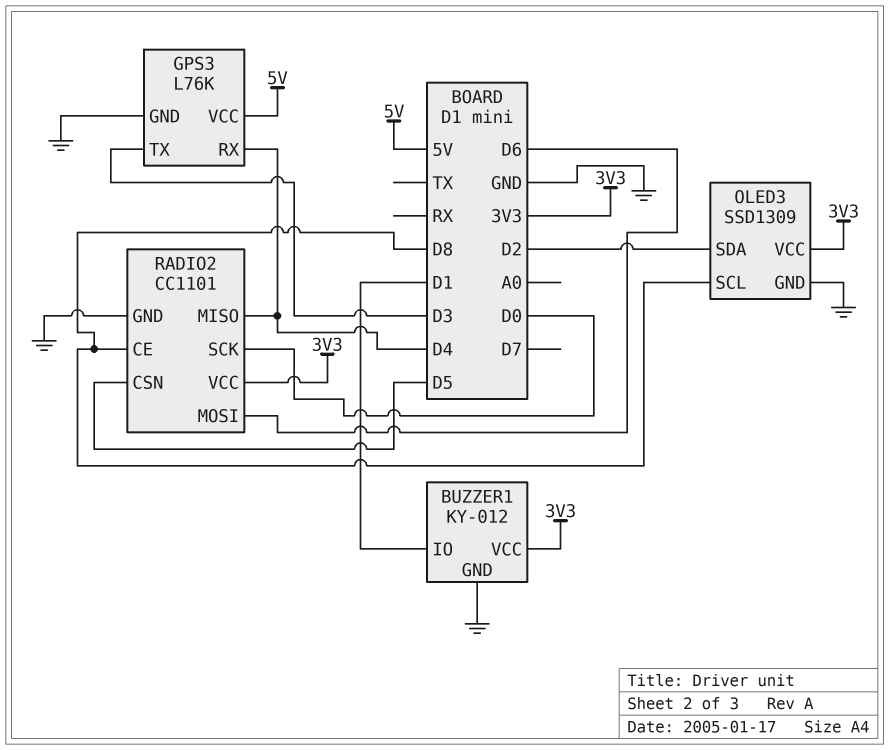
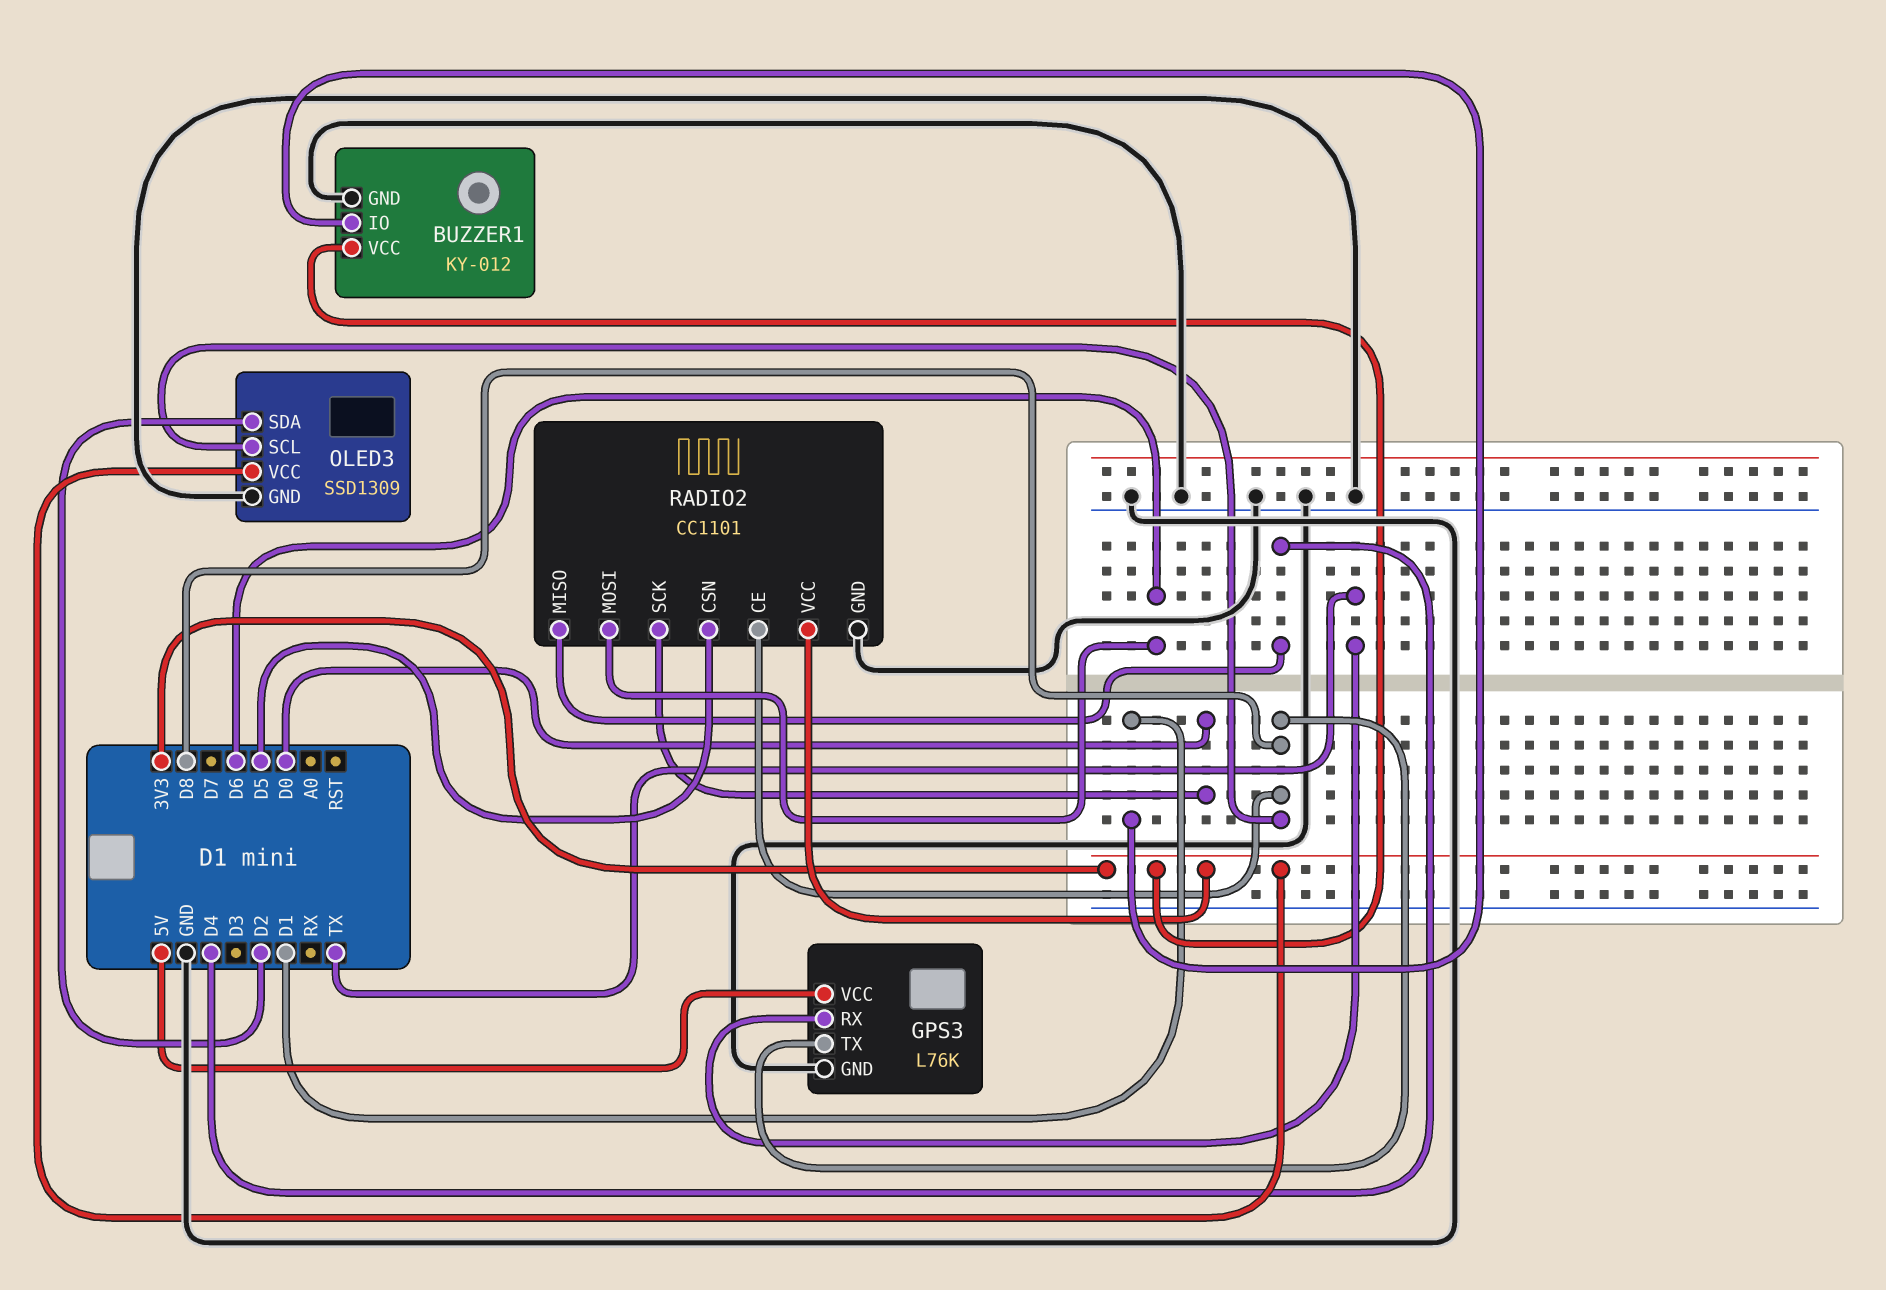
GPS3 pin RX: D4 -> TX
GPS3 pin TX: D3 -> D8

